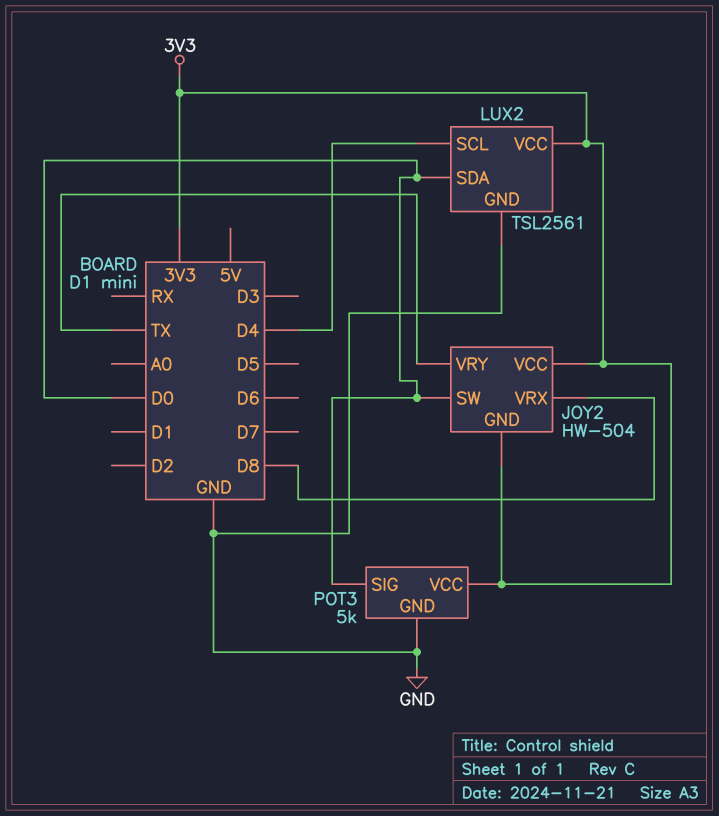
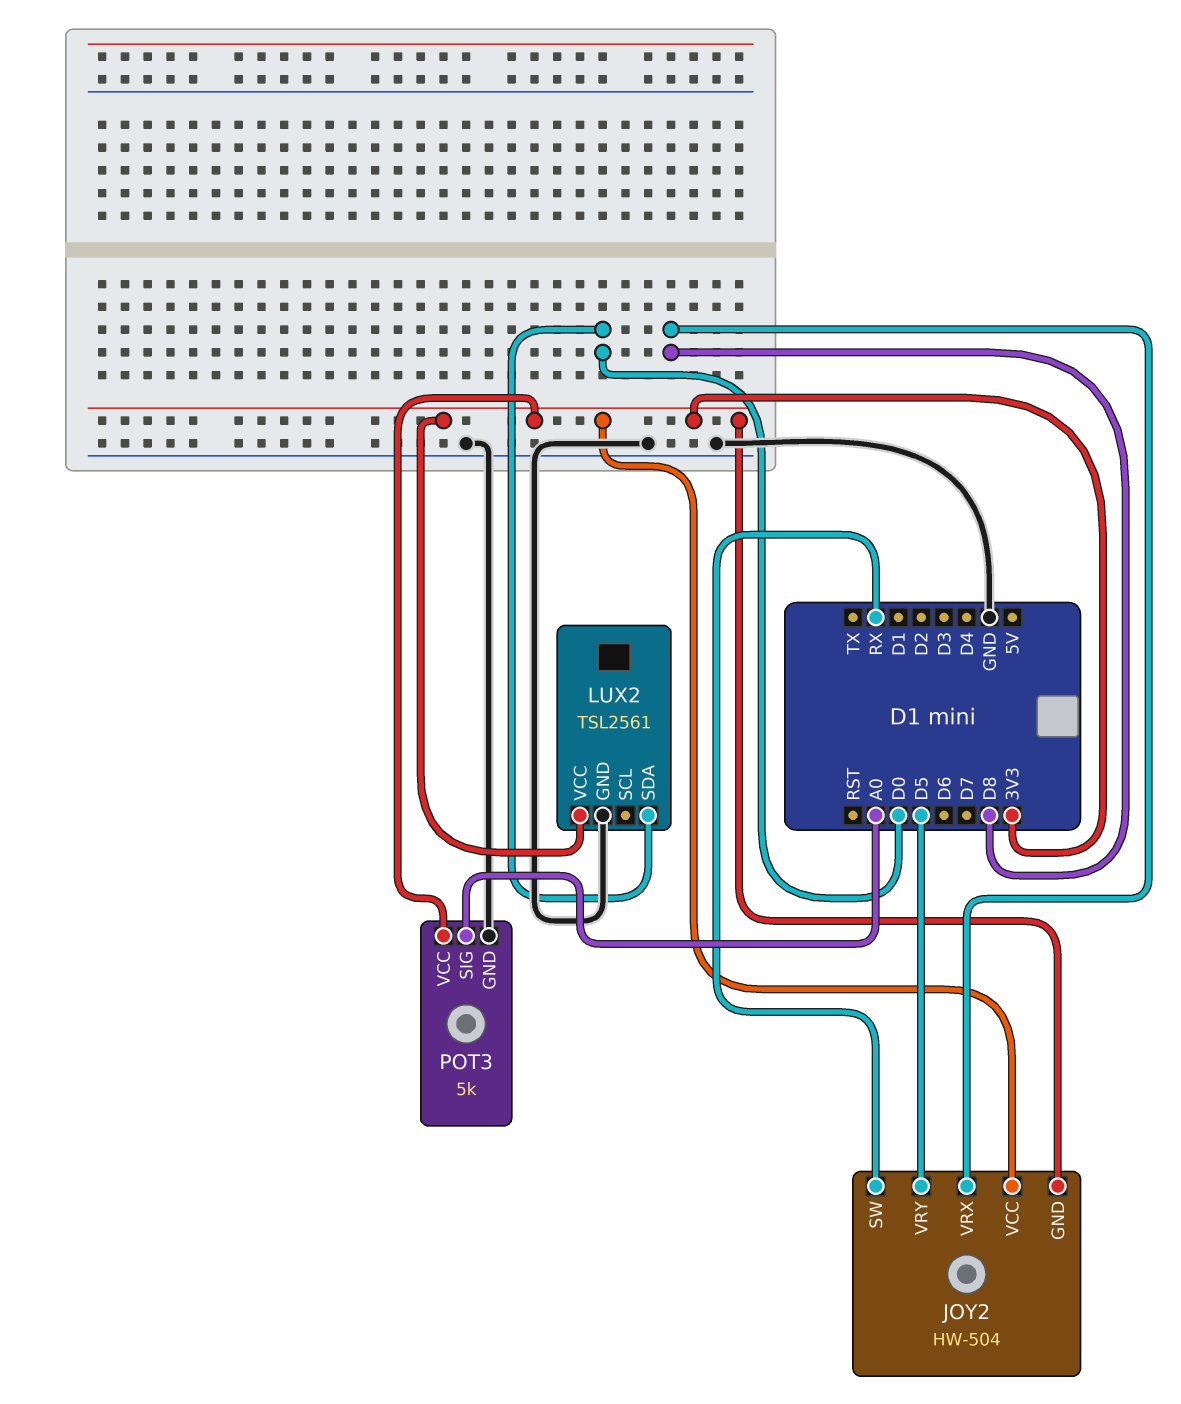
JOY2 pin SW: D0 -> RX
JOY2 pin VRY: TX -> D5
LUX2 pin SCL: D4 -> none
POT3 pin SIG: D0 -> A0

